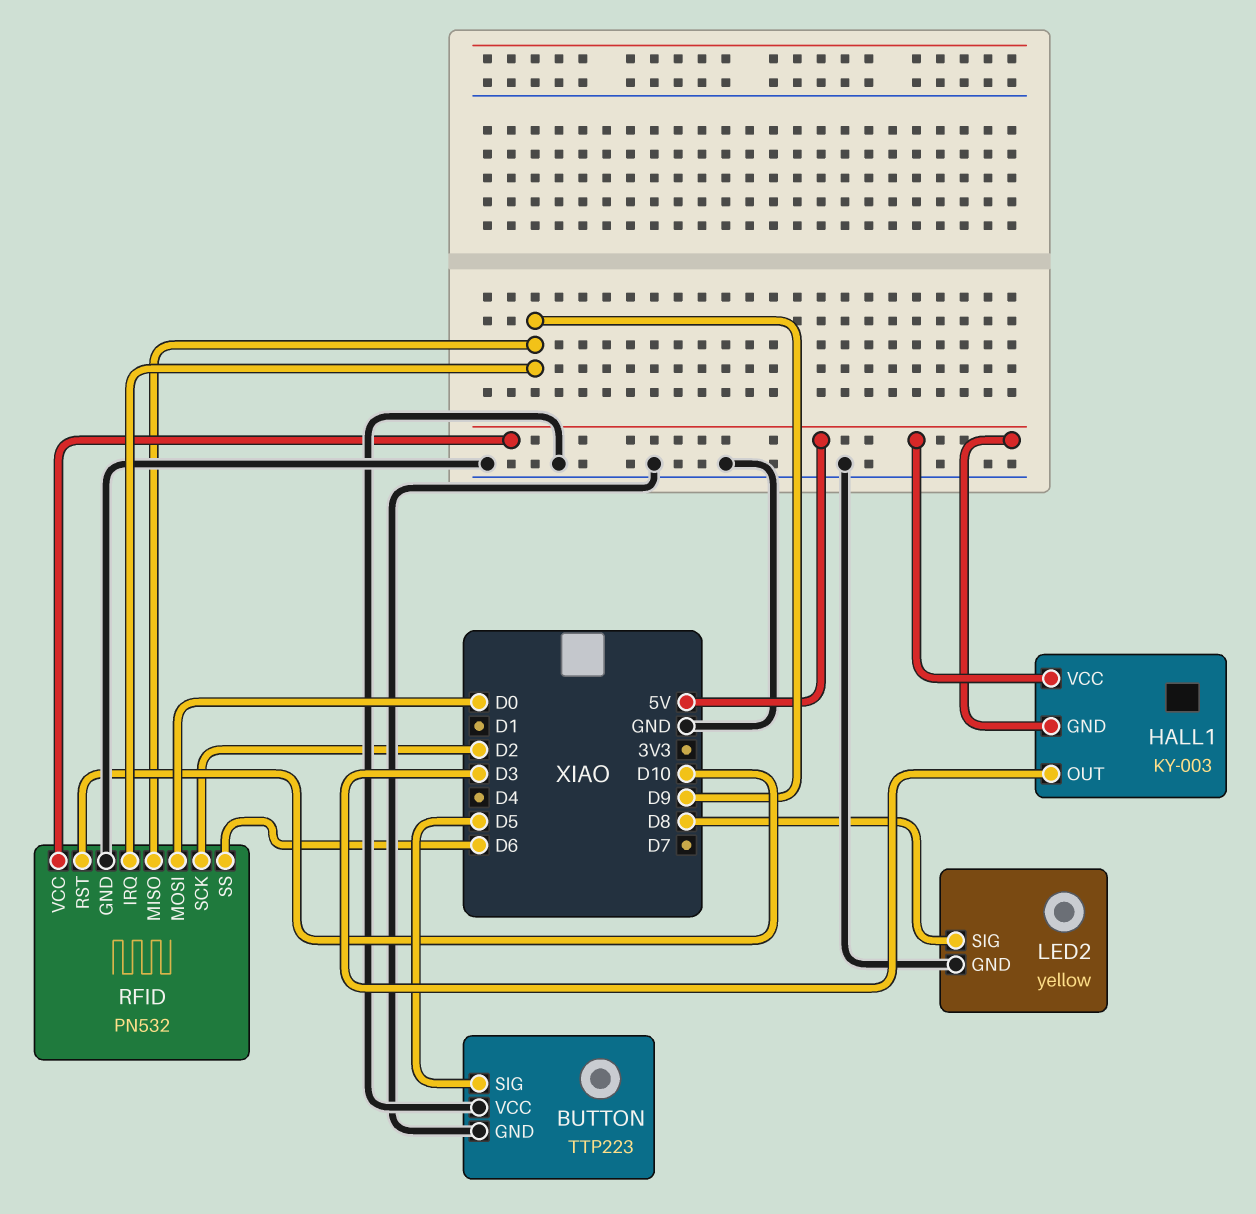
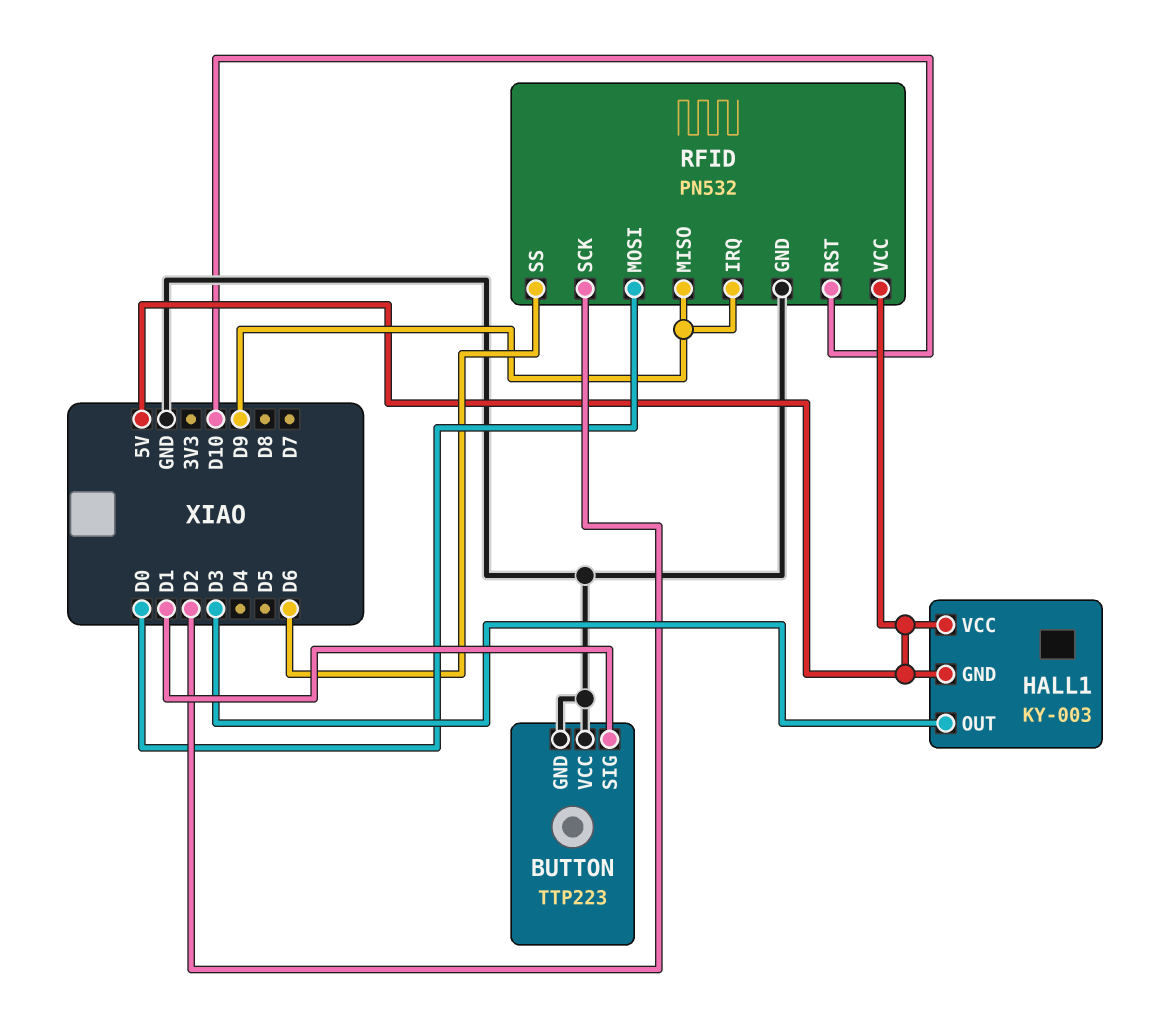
BUTTON pin SIG: D5 -> D1
LED2: yellow -> none
LED2 pin GND: GND -> none
LED2 pin SIG: D8 -> none

